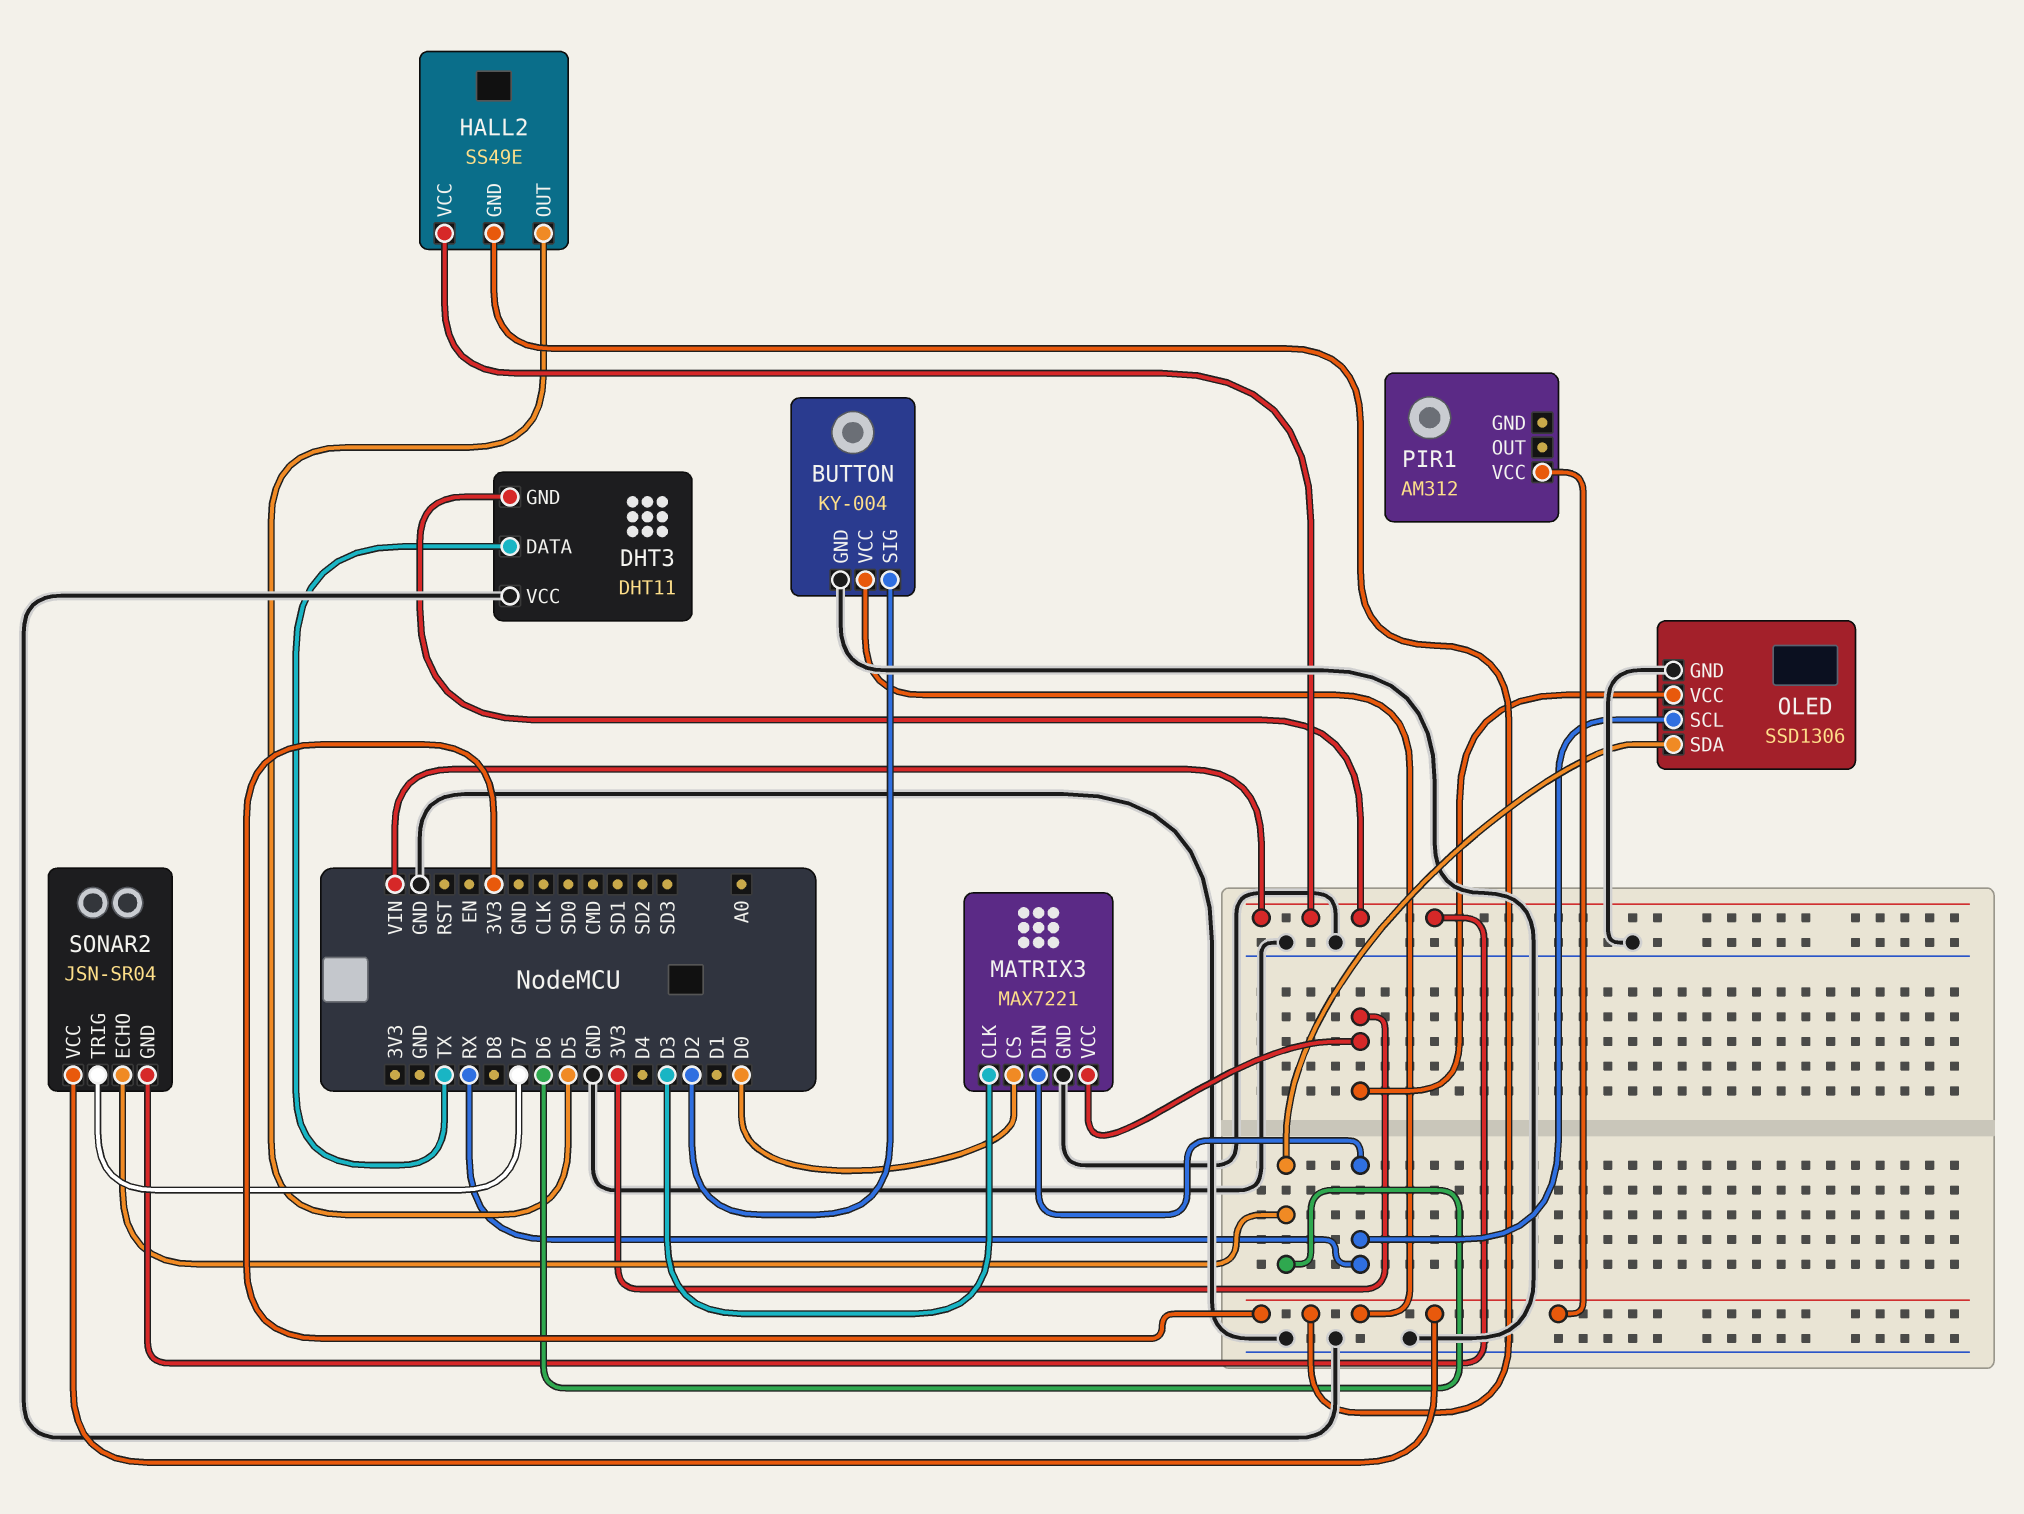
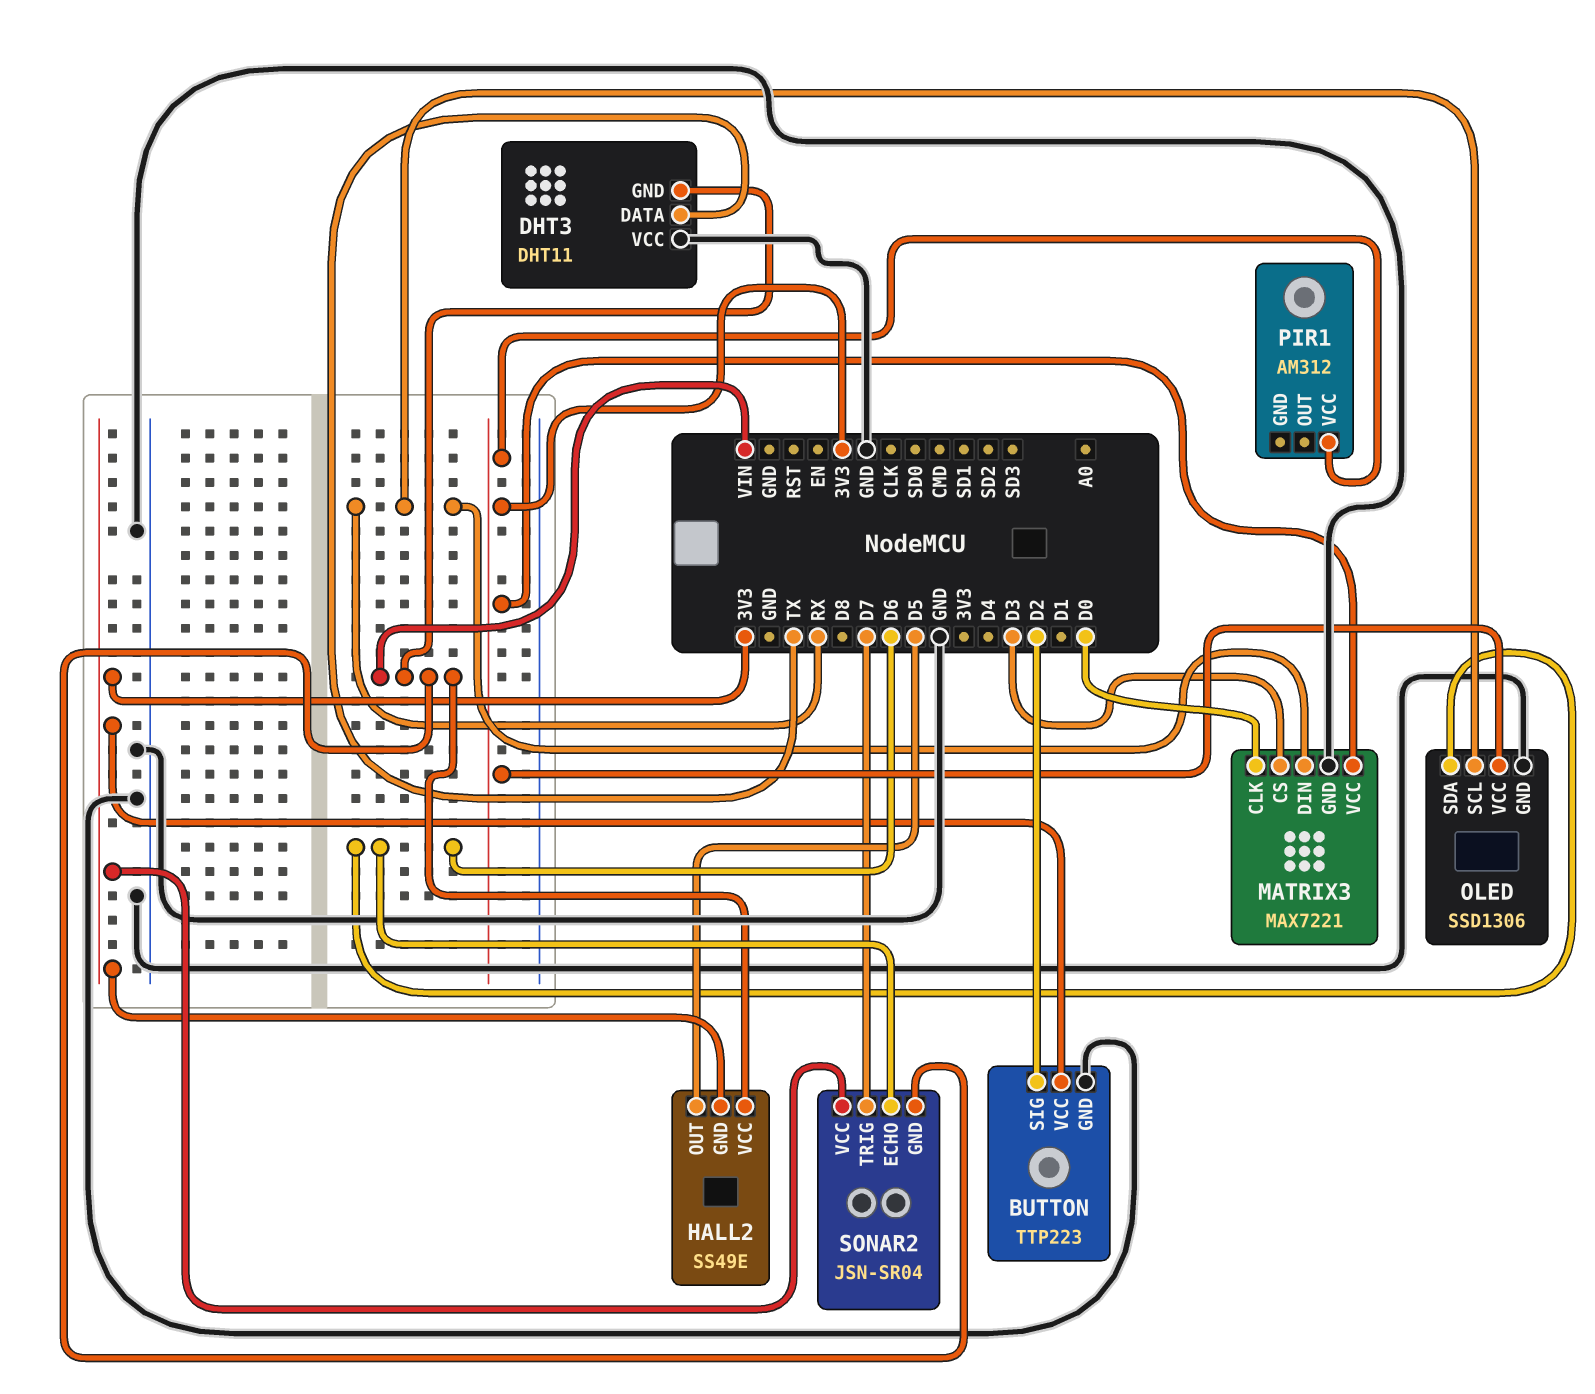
BUTTON: KY-004 -> TTP223
MATRIX3 pin CLK: D3 -> D0
MATRIX3 pin CS: D0 -> D3

